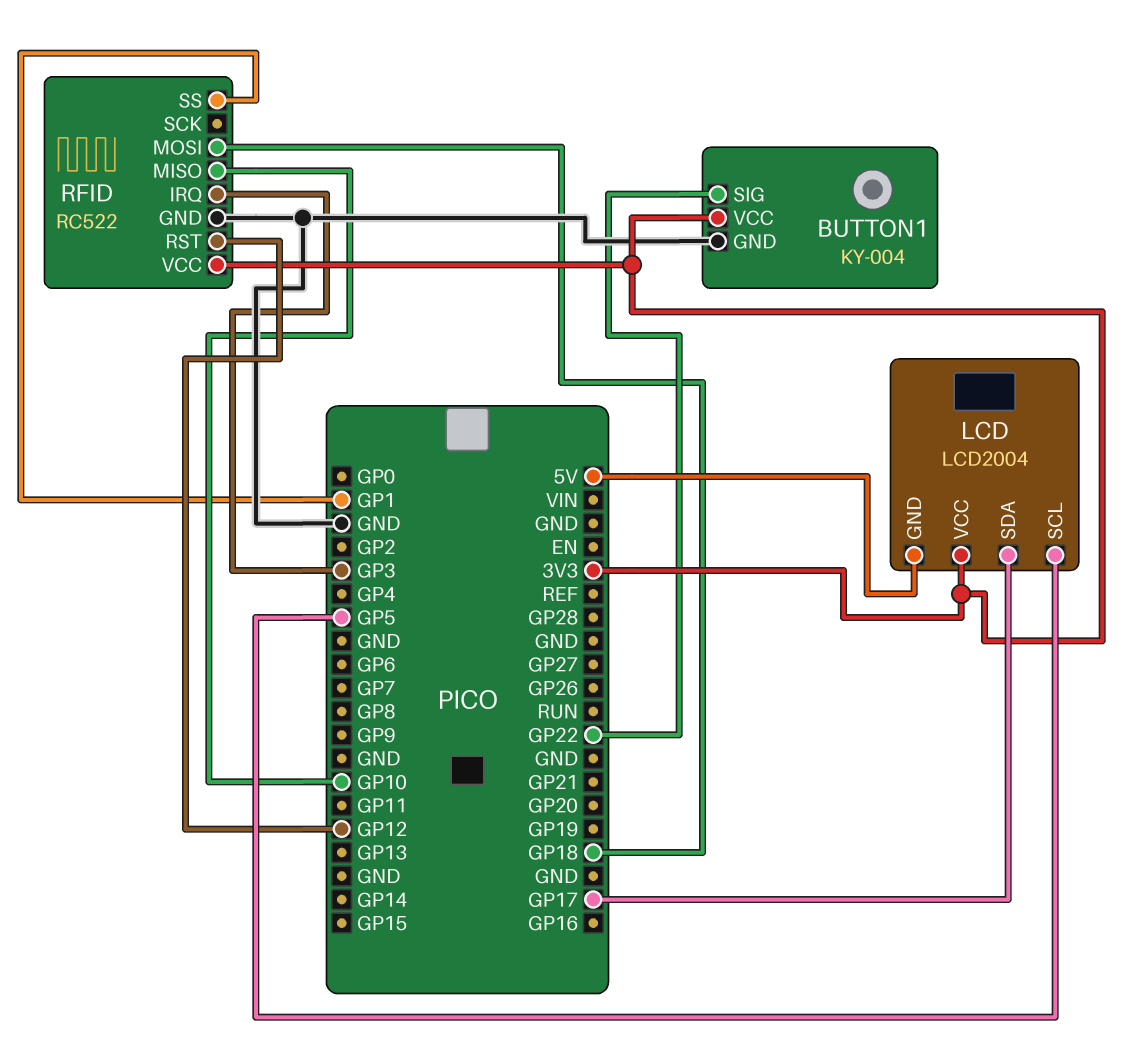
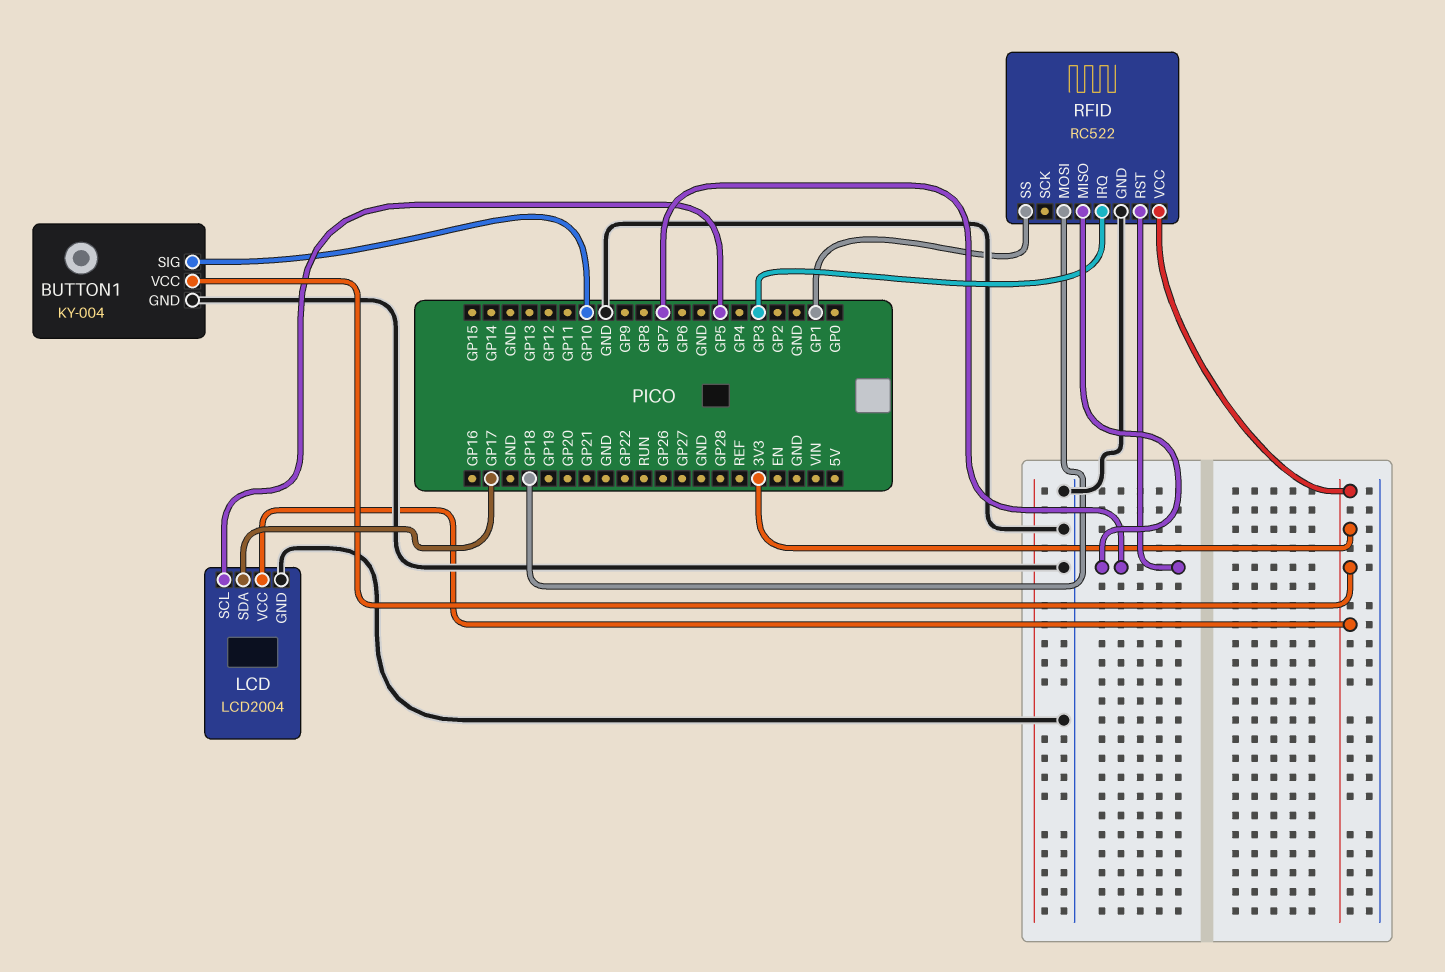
BUTTON1 pin SIG: GP22 -> GP10
LCD pin GND: 5V -> GND
RFID pin MISO: GP10 -> GP7
RFID pin RST: GP12 -> GP7

